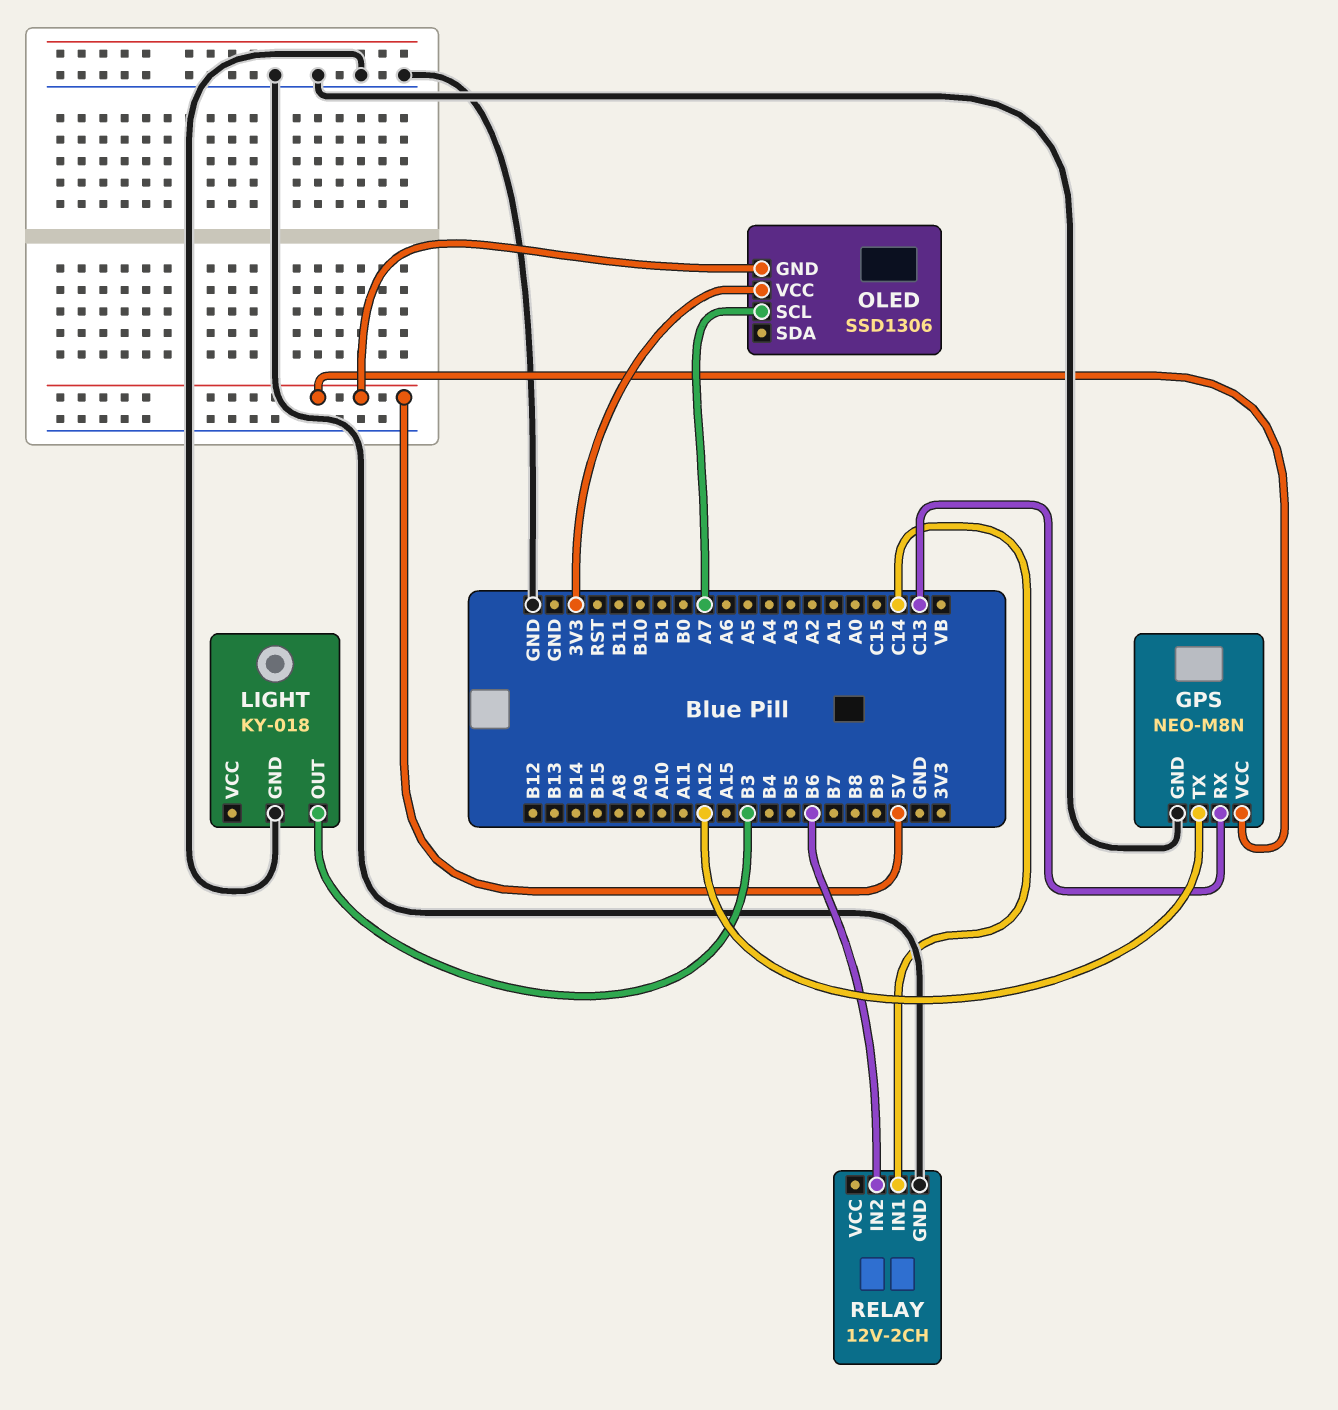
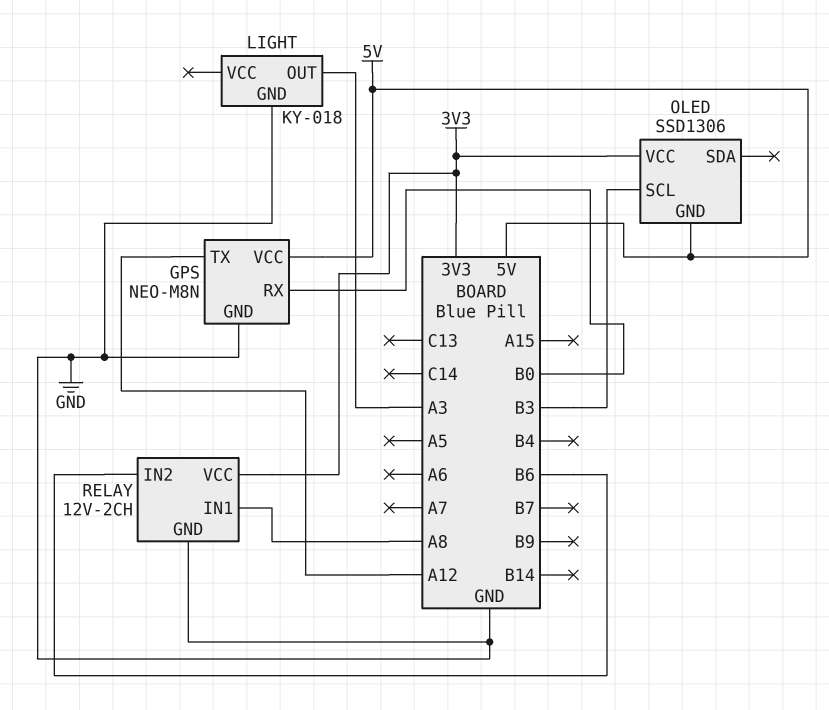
GPS pin RX: C13 -> B0
LIGHT pin OUT: B3 -> A3
OLED pin SCL: A7 -> B3
RELAY pin IN1: C14 -> A8
RELAY pin VCC: none -> 3V3

